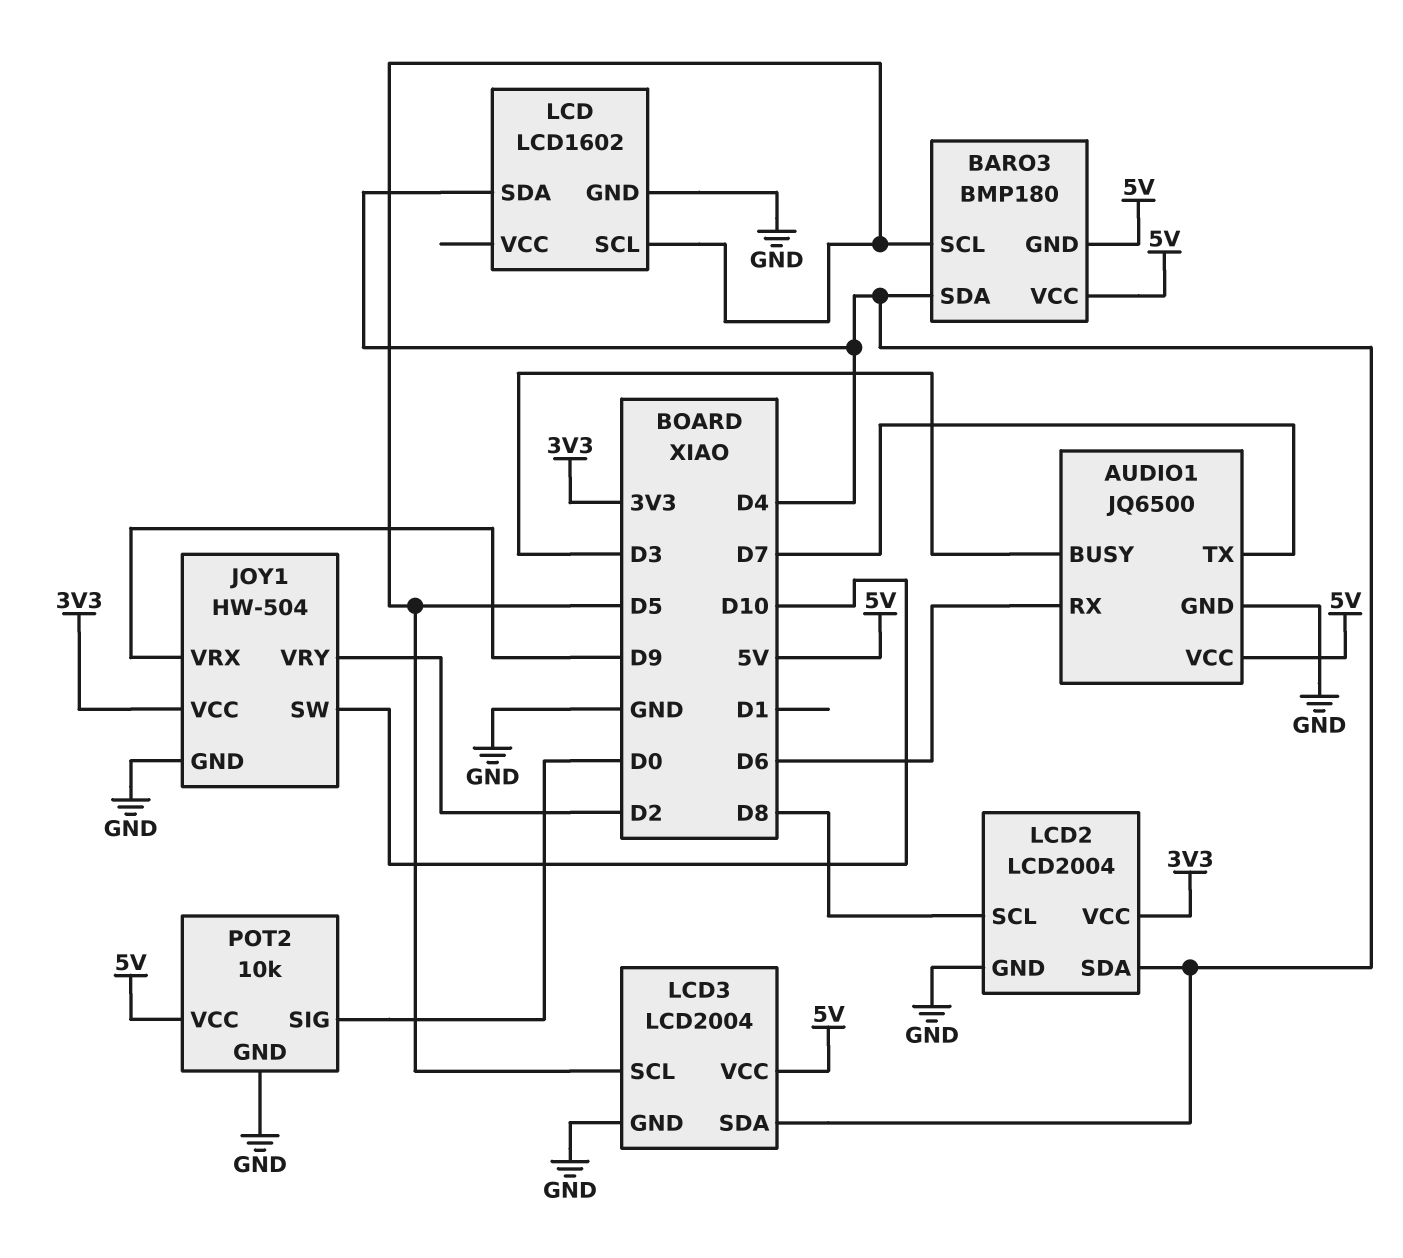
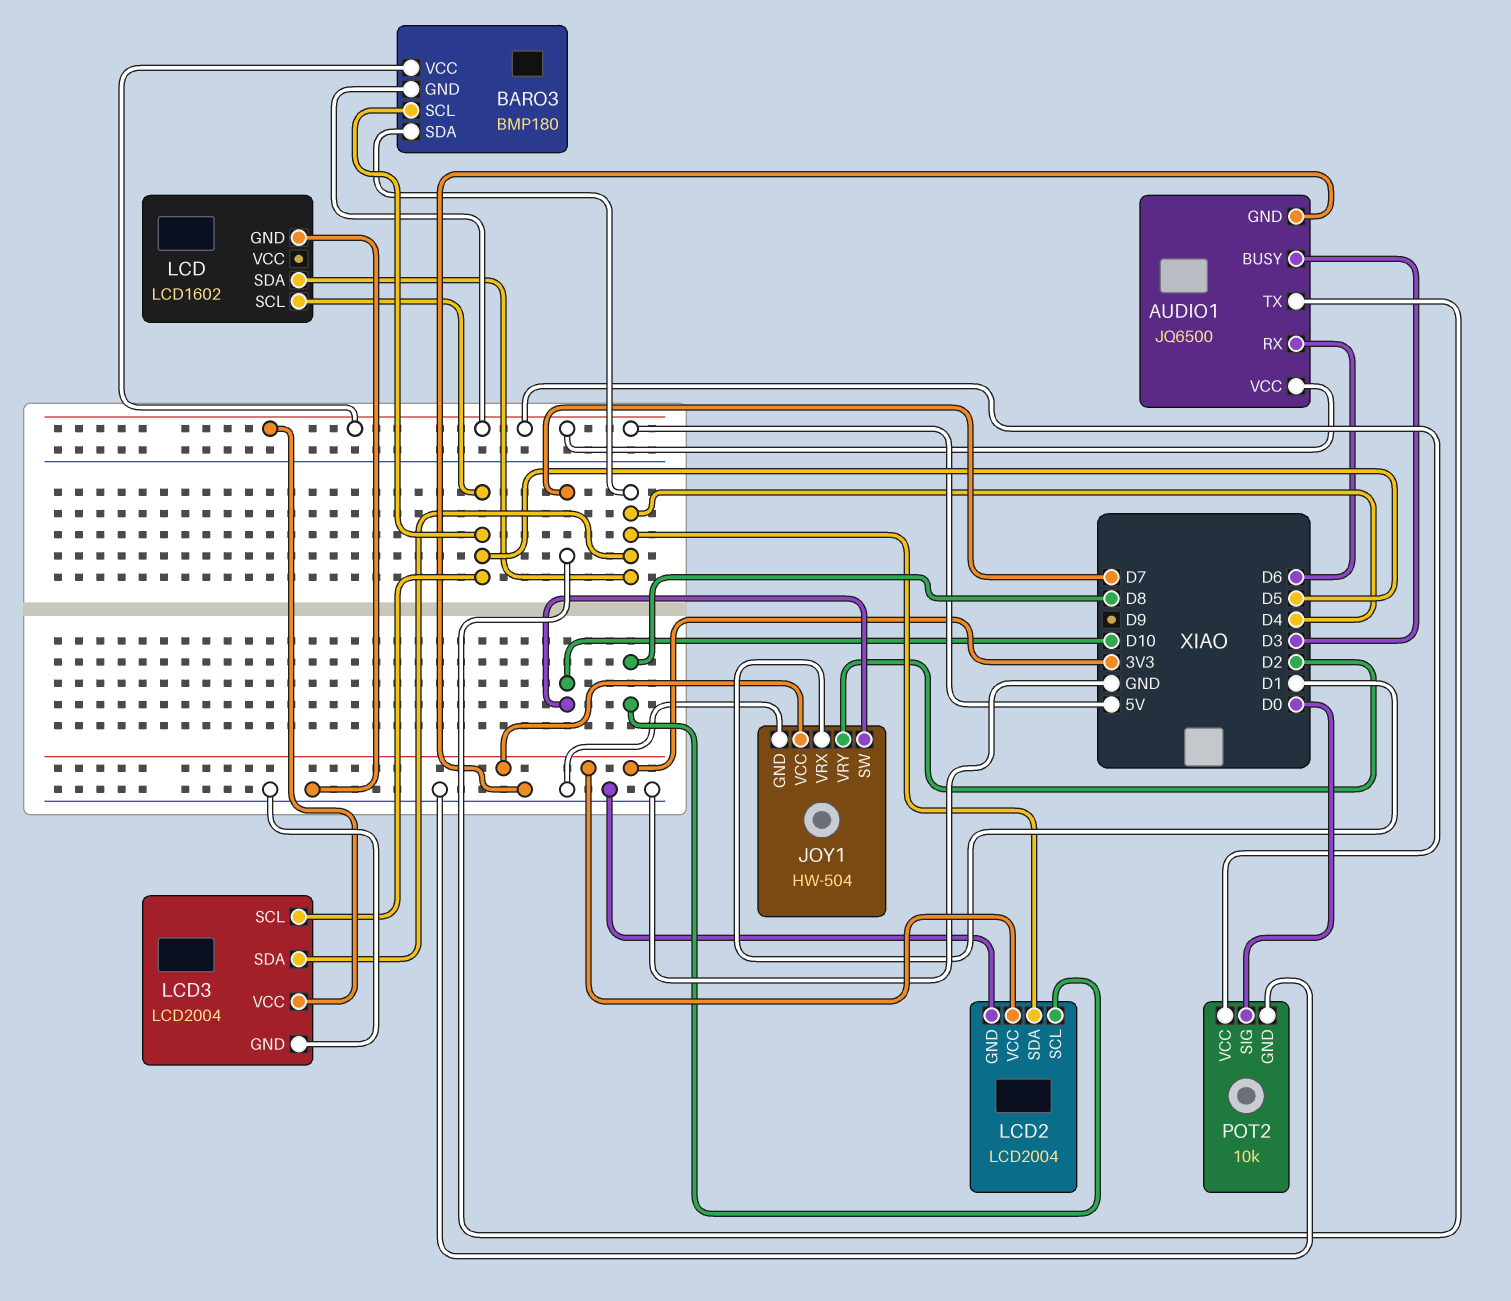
JOY1 pin VRX: D9 -> D1

